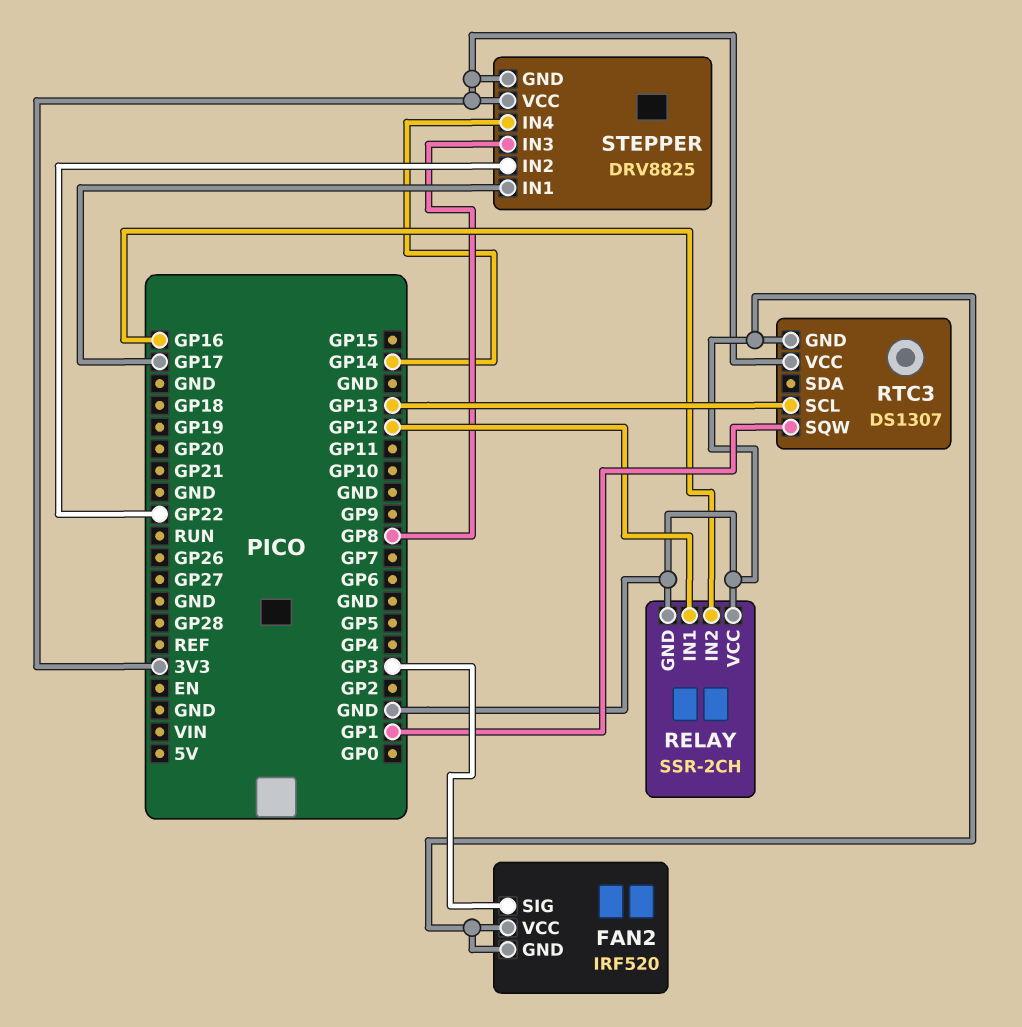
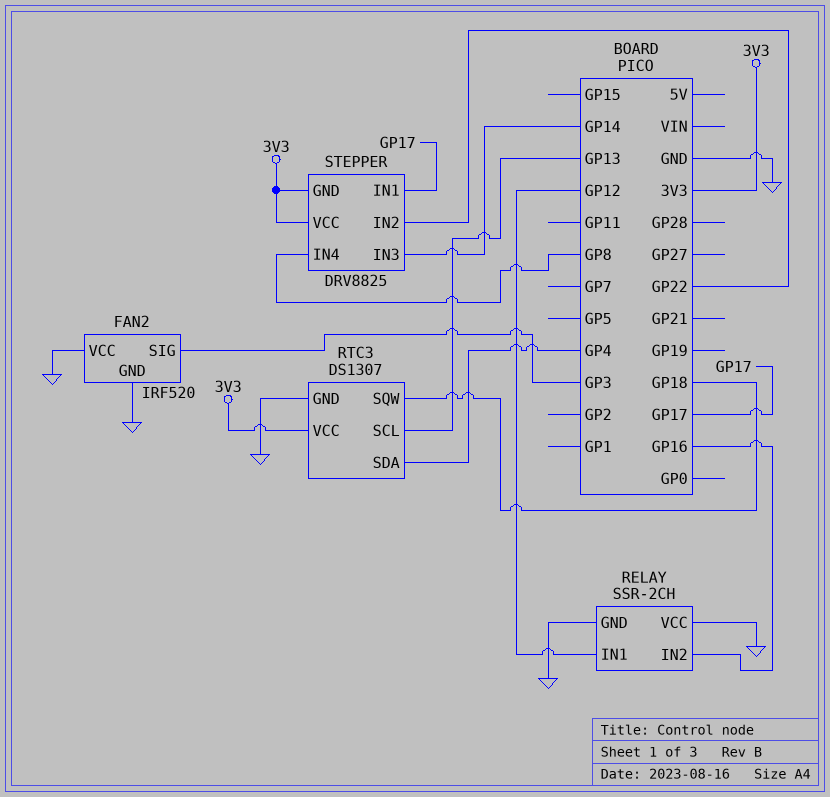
RTC3 pin SDA: none -> GP4
RTC3 pin SQW: GP1 -> GP18
STEPPER pin IN3: GP8 -> GP14
STEPPER pin IN4: GP14 -> GP8

